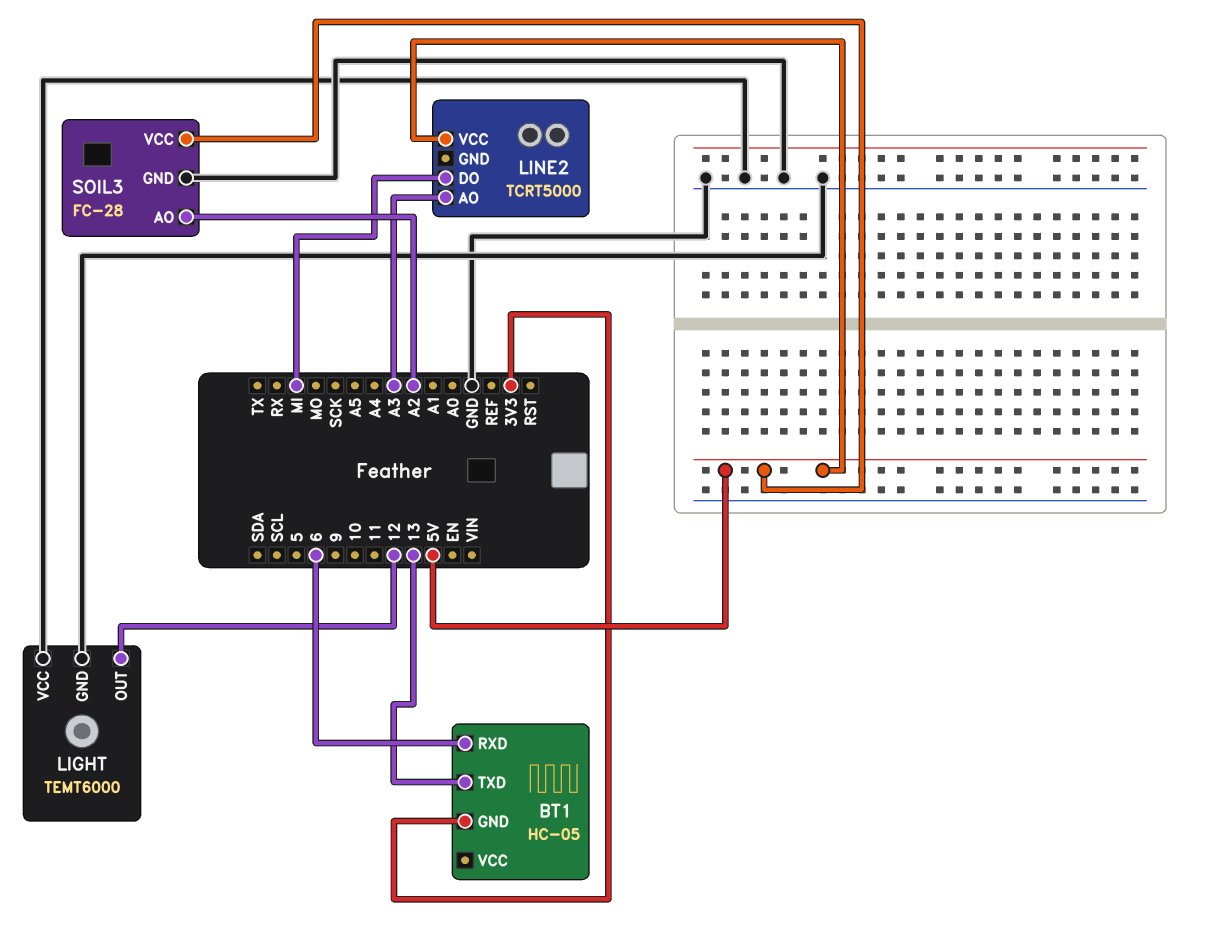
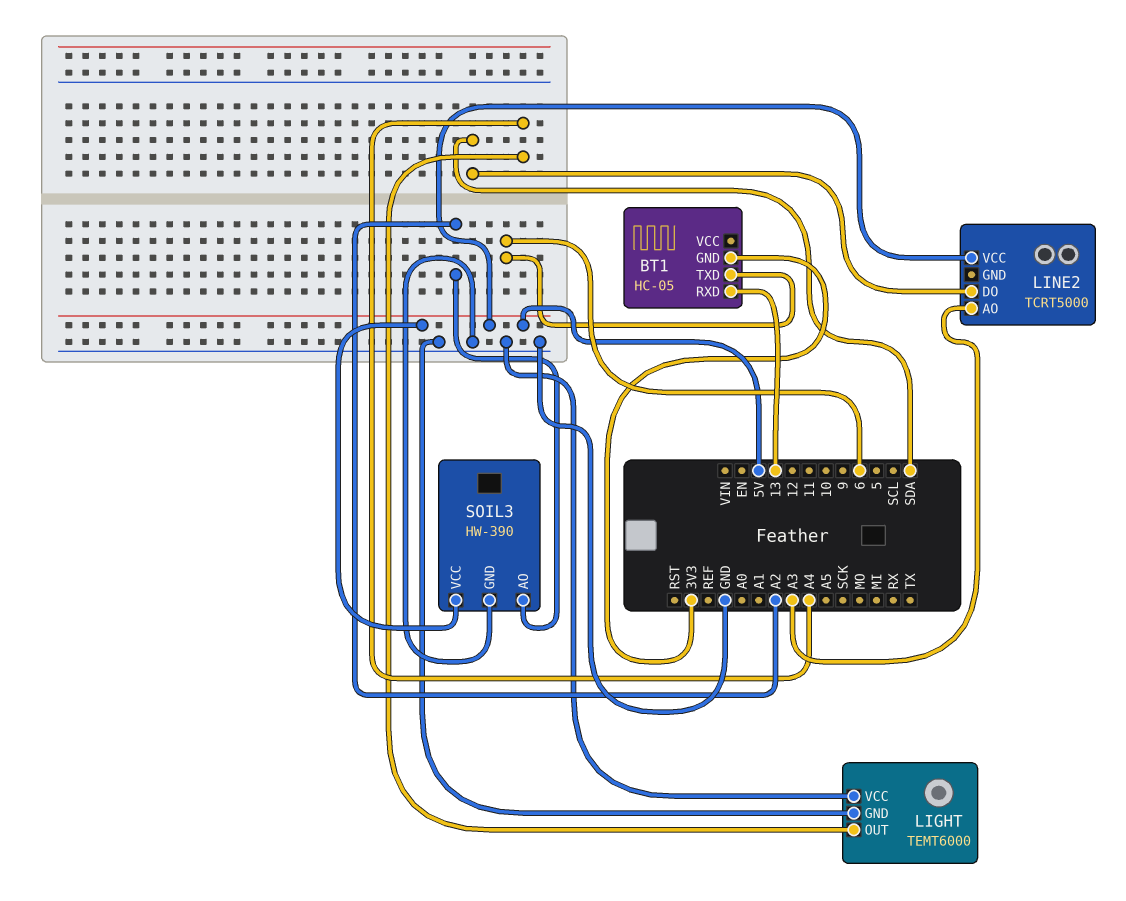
BT1 pin RXD: 6 -> 13
BT1 pin TXD: 13 -> 6
LIGHT pin OUT: 12 -> A4
LINE2 pin DO: MI -> SDA
SOIL3: FC-28 -> HW-390

